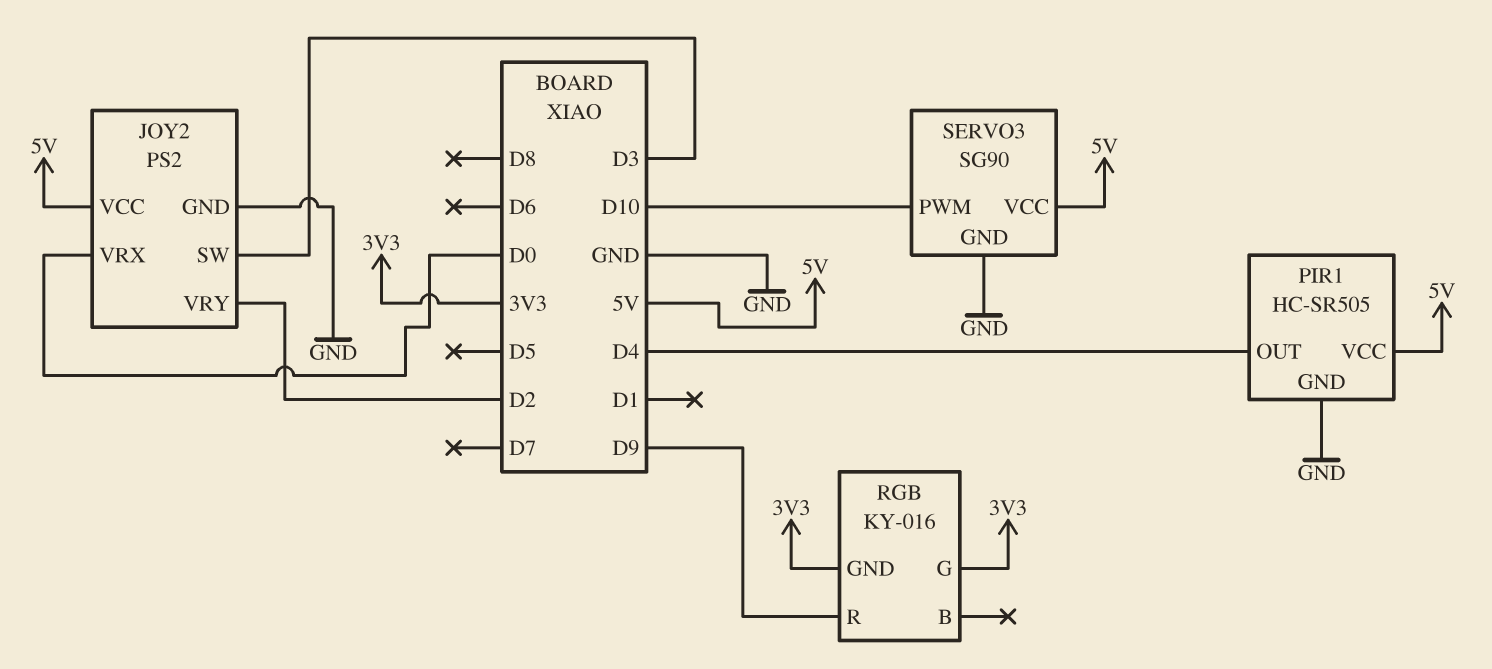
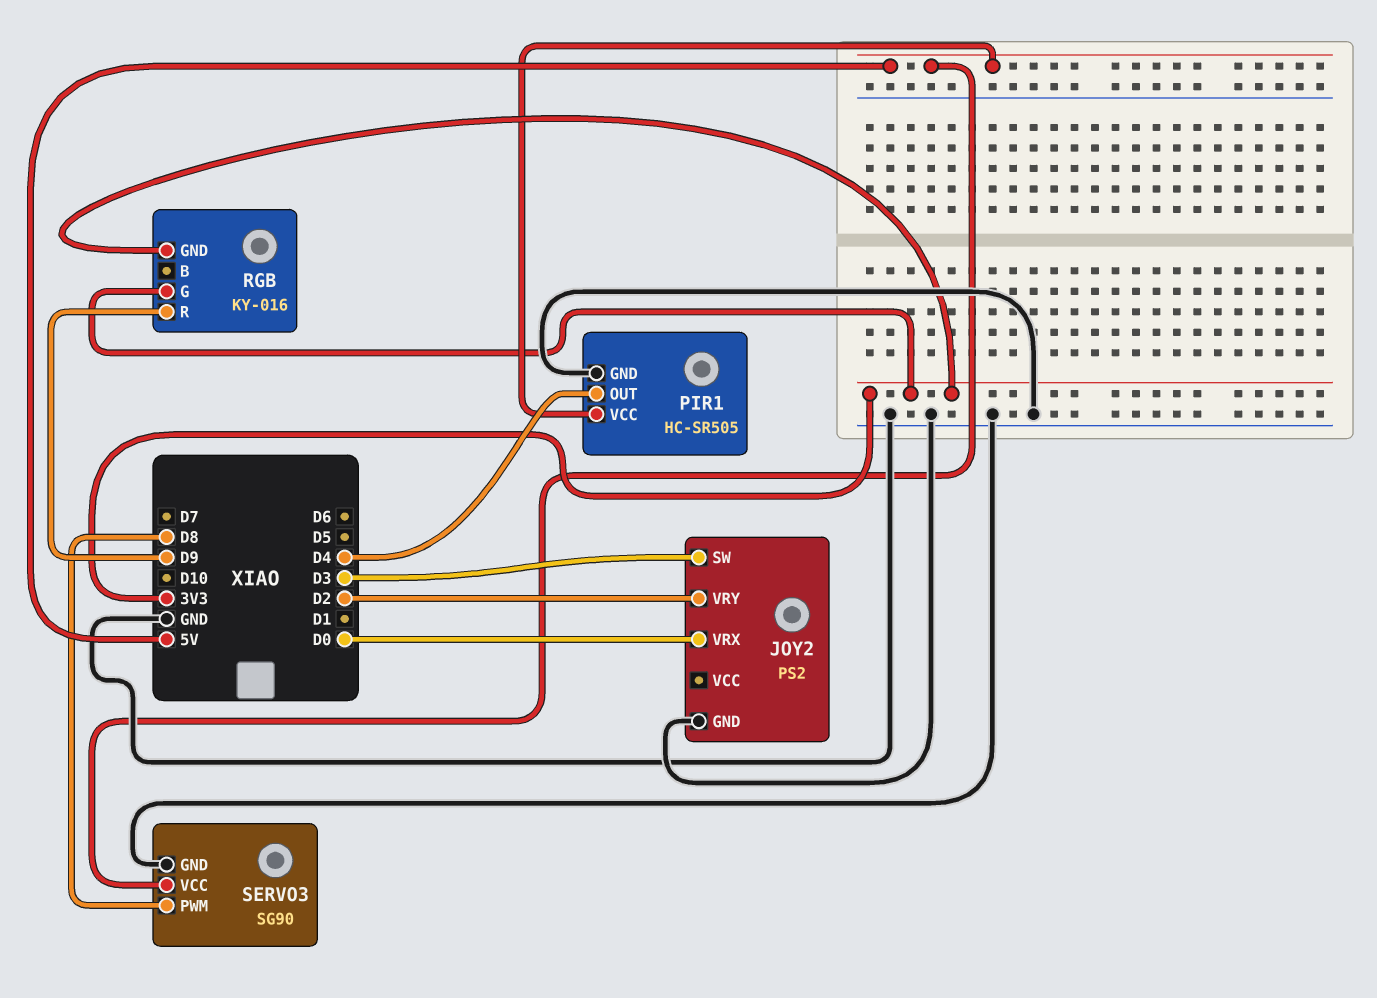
JOY2 pin VCC: 5V -> none
SERVO3 pin PWM: D10 -> D8

